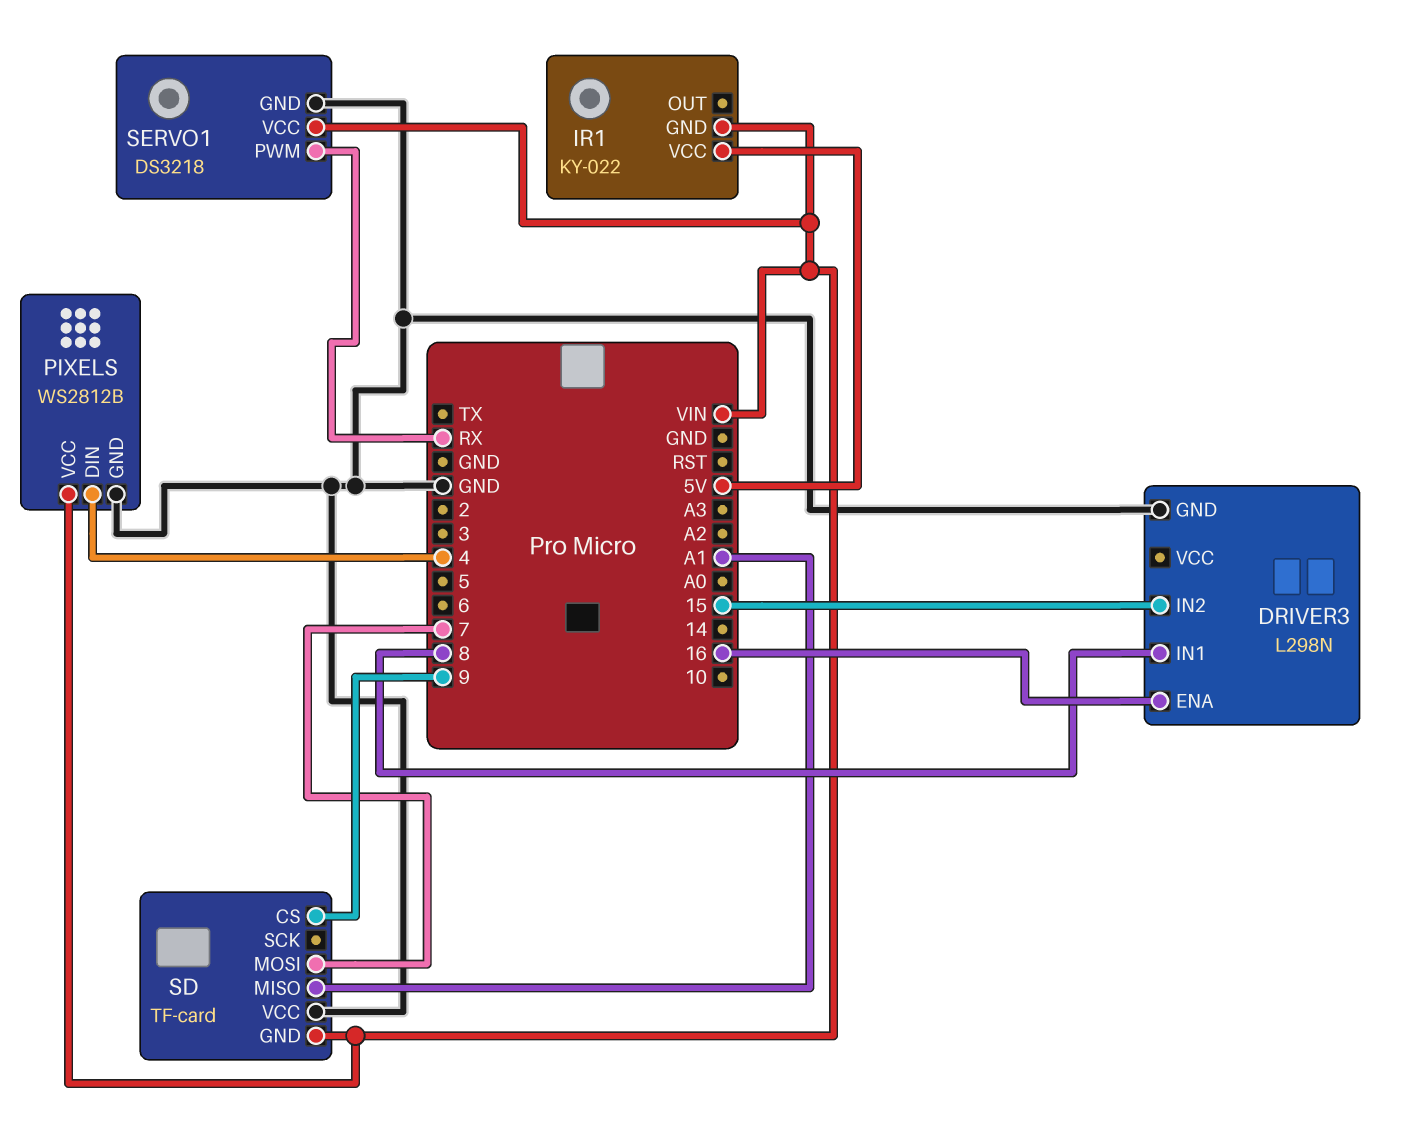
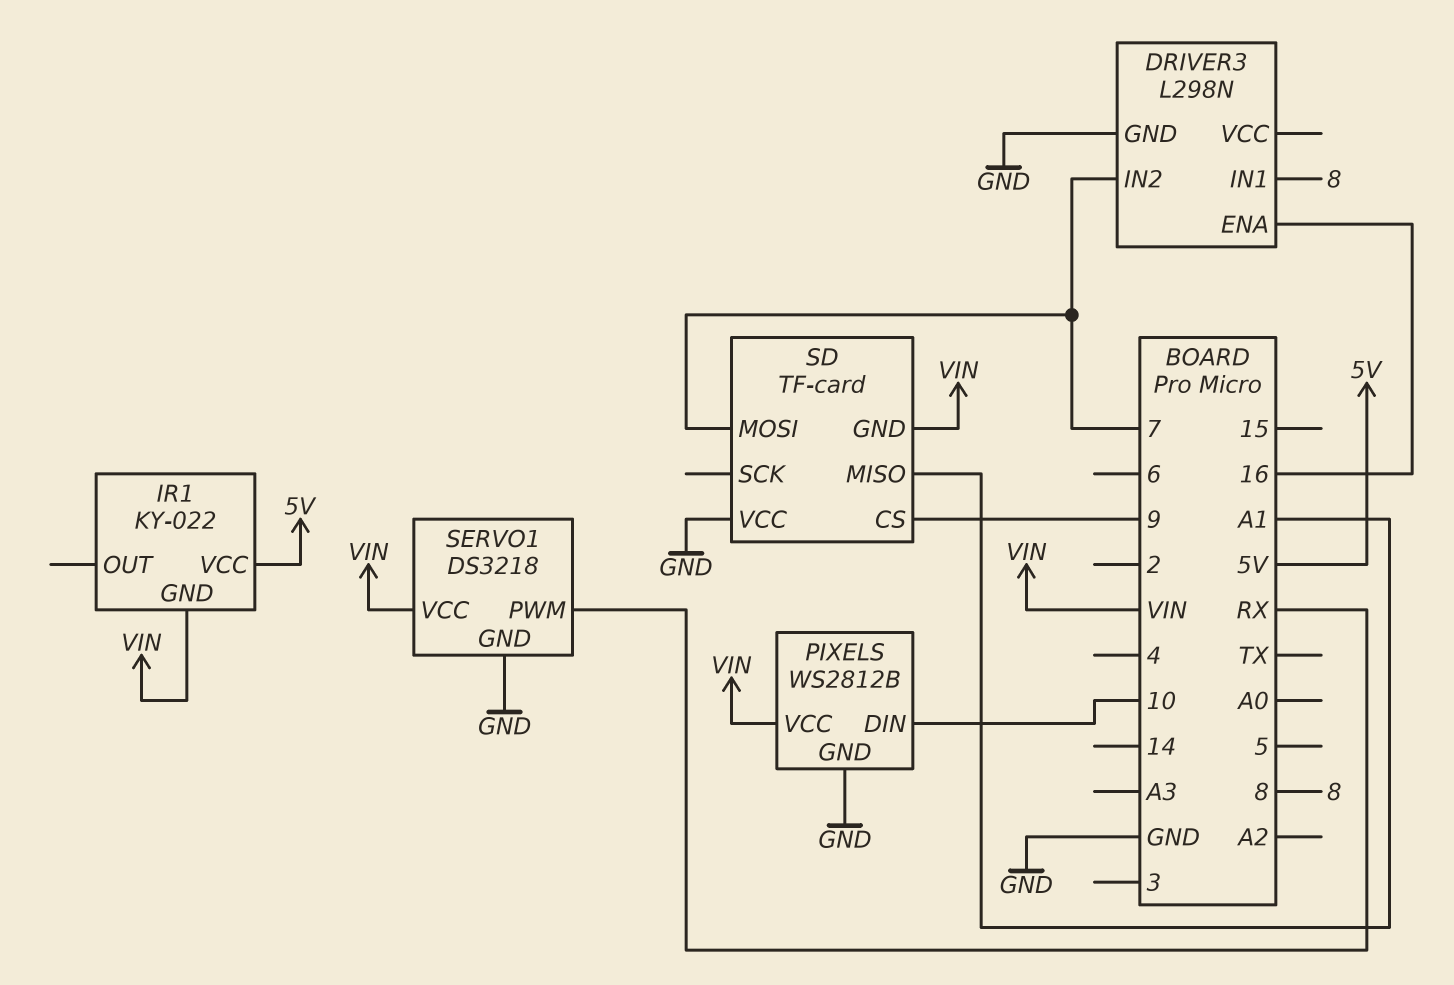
DRIVER3 pin IN2: 15 -> 7
PIXELS pin DIN: 4 -> 10

